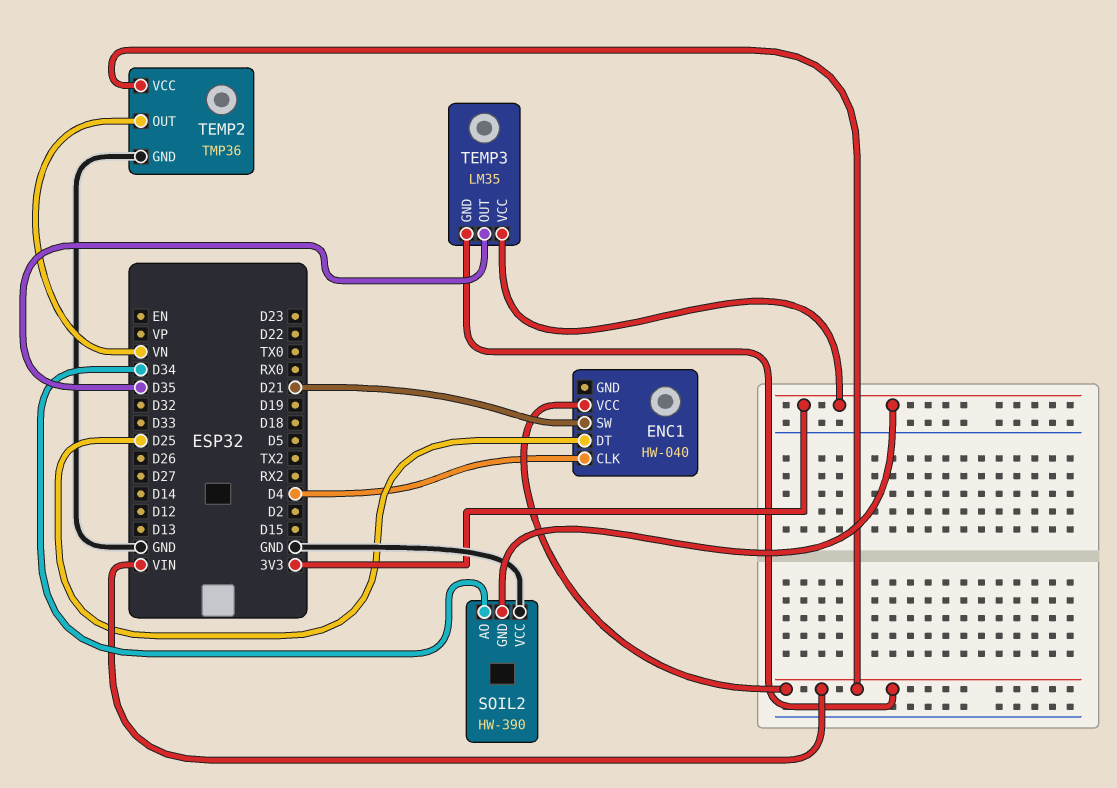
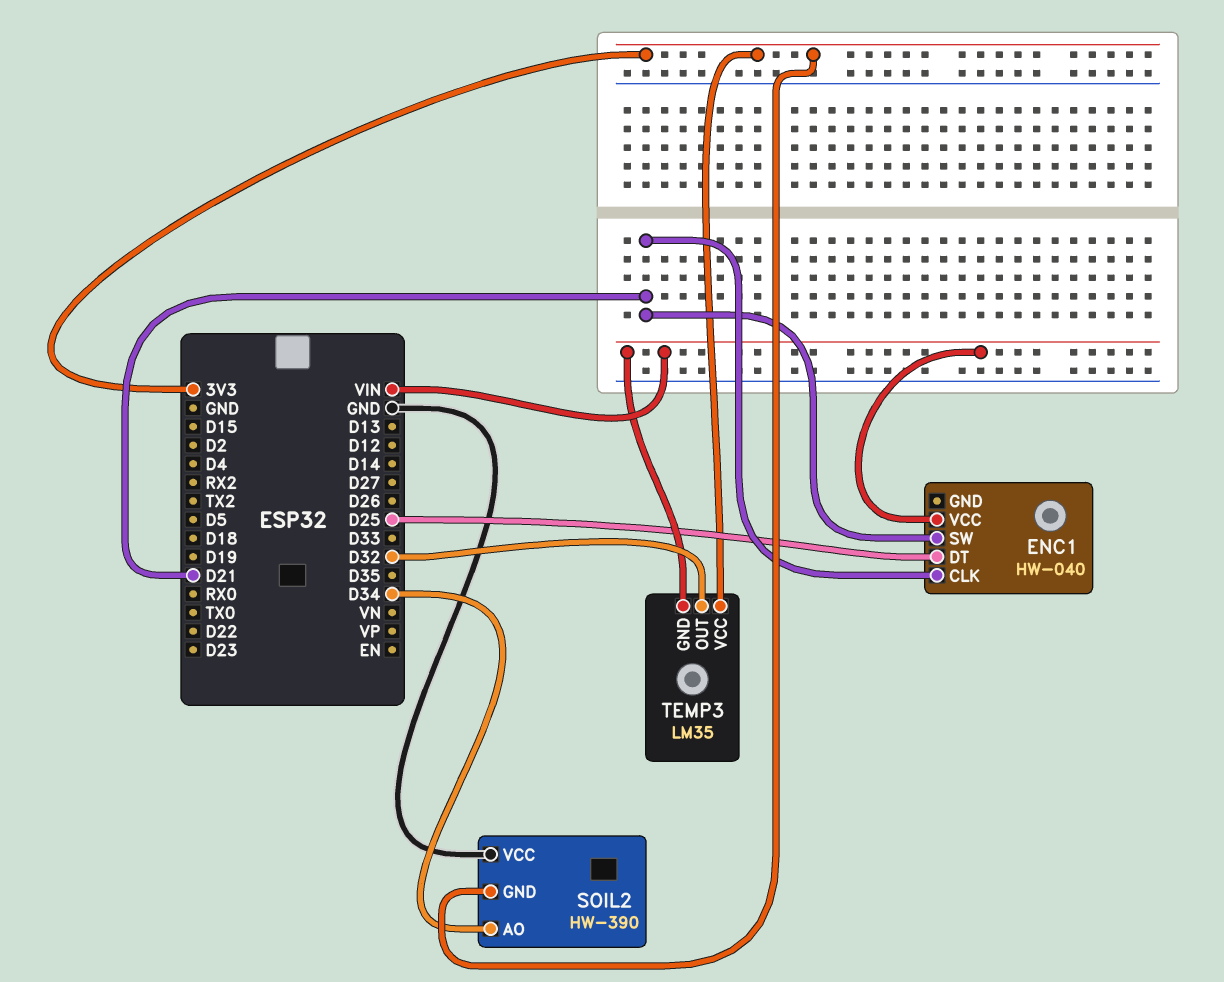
ENC1 pin CLK: D4 -> D21
TEMP2: TMP36 -> none
TEMP2 pin GND: GND -> none
TEMP2 pin OUT: VN -> none
TEMP2 pin VCC: VIN -> none
TEMP3 pin OUT: D35 -> D32

